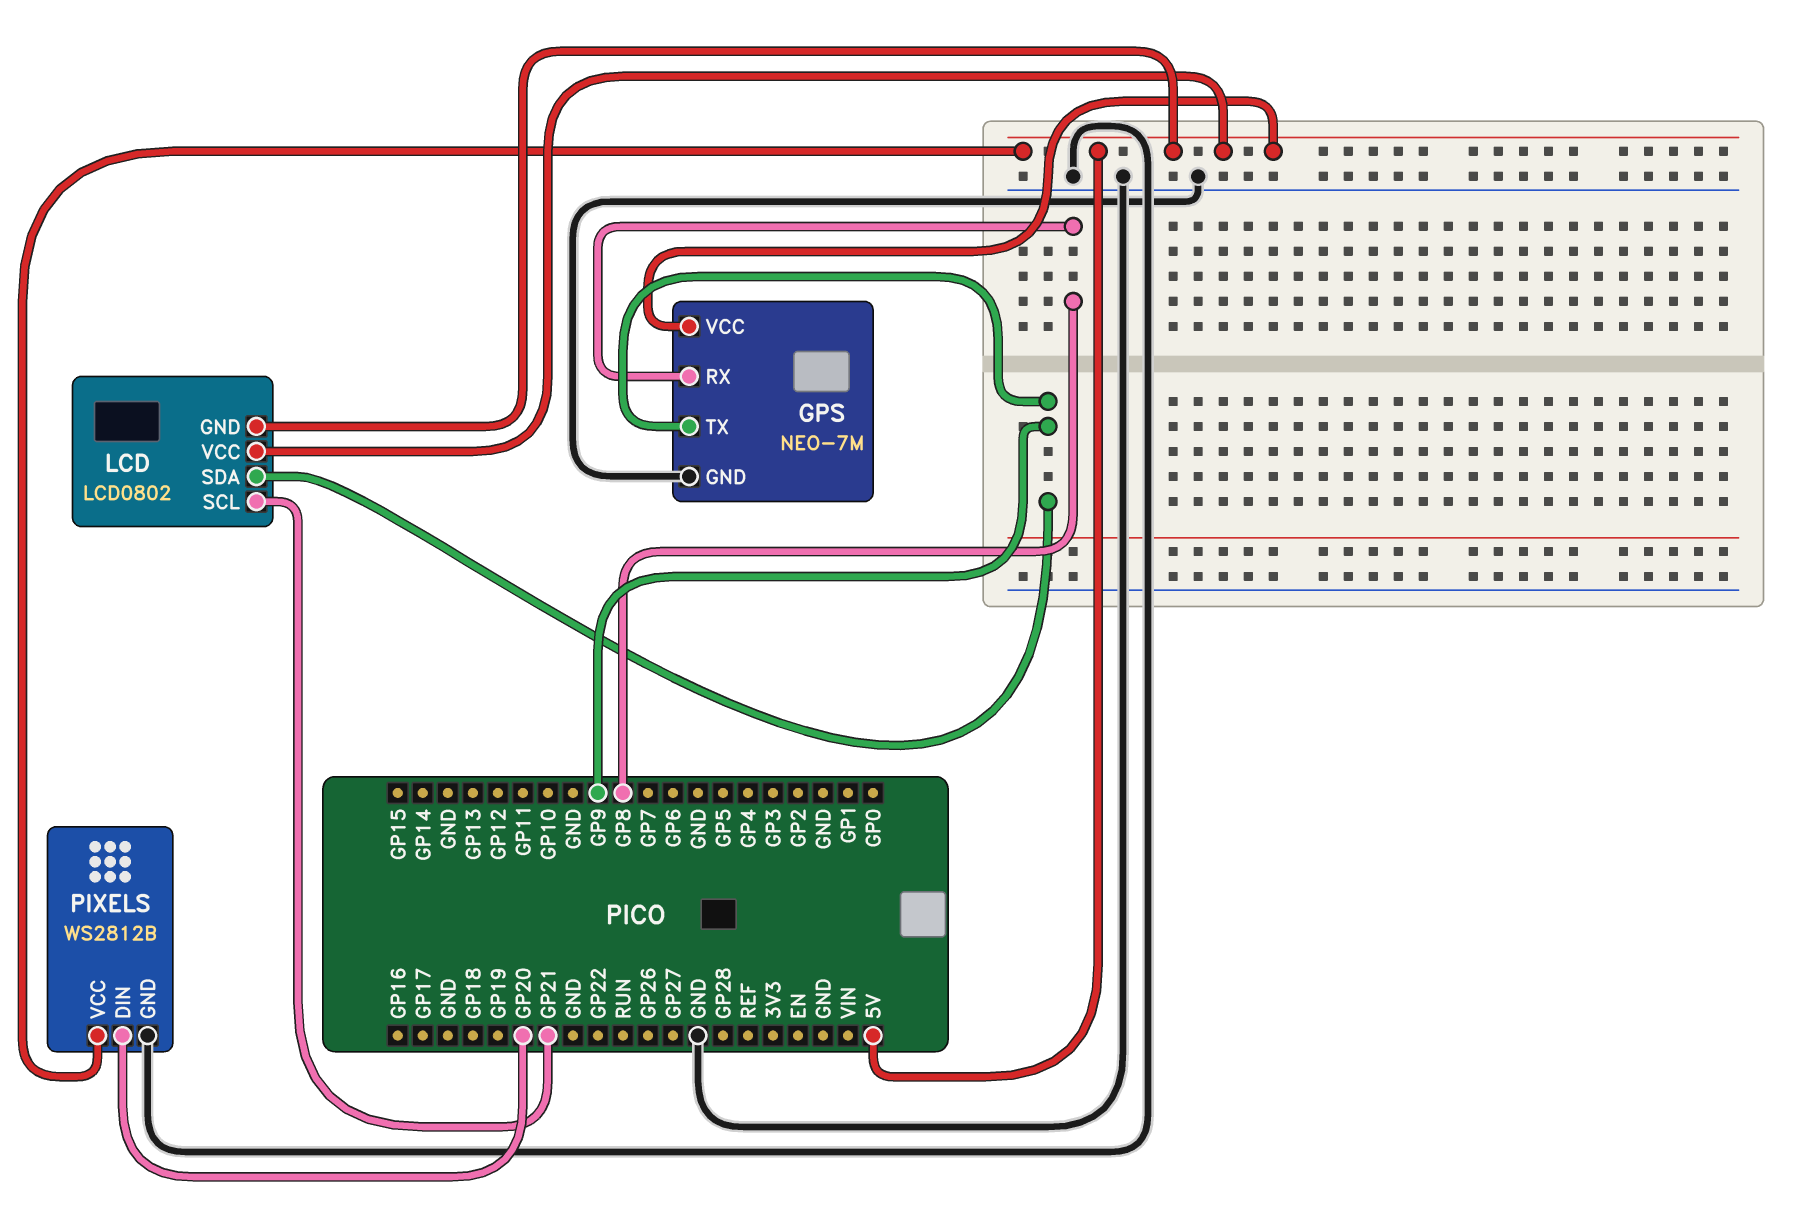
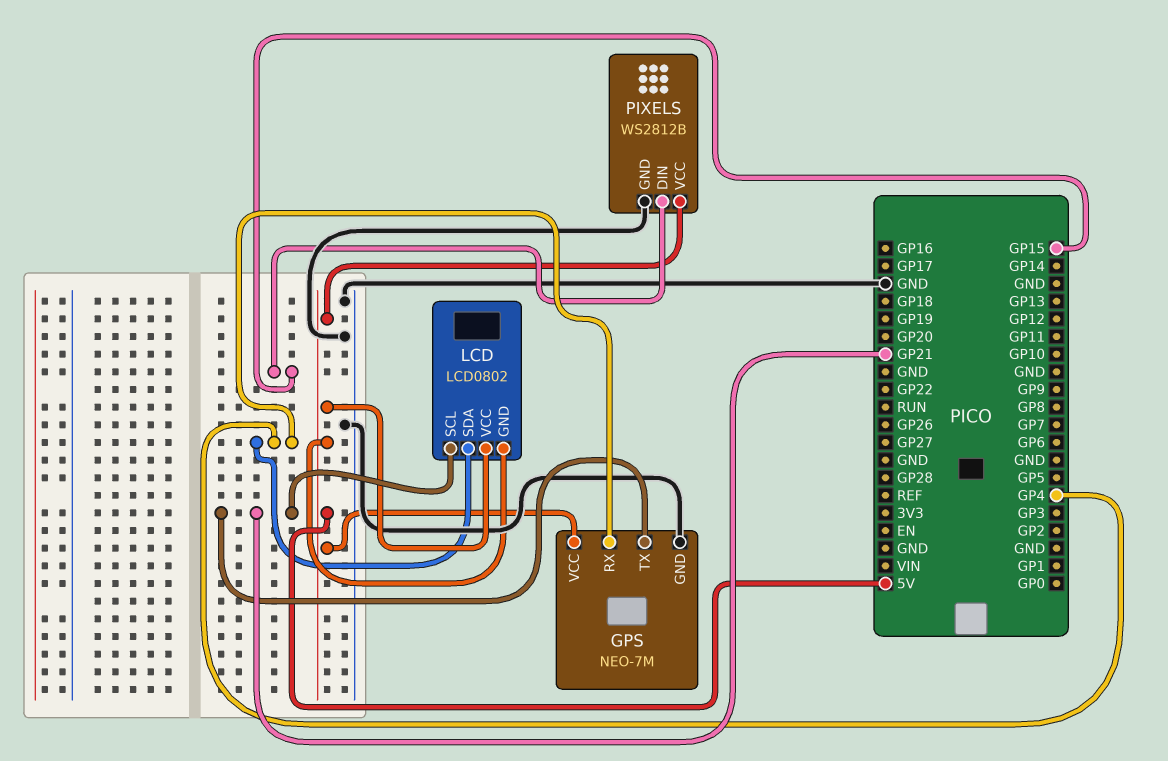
GPS pin RX: GP8 -> GP4
GPS pin TX: GP9 -> GP21
LCD pin SDA: GP9 -> GP4
PIXELS pin DIN: GP20 -> GP15

